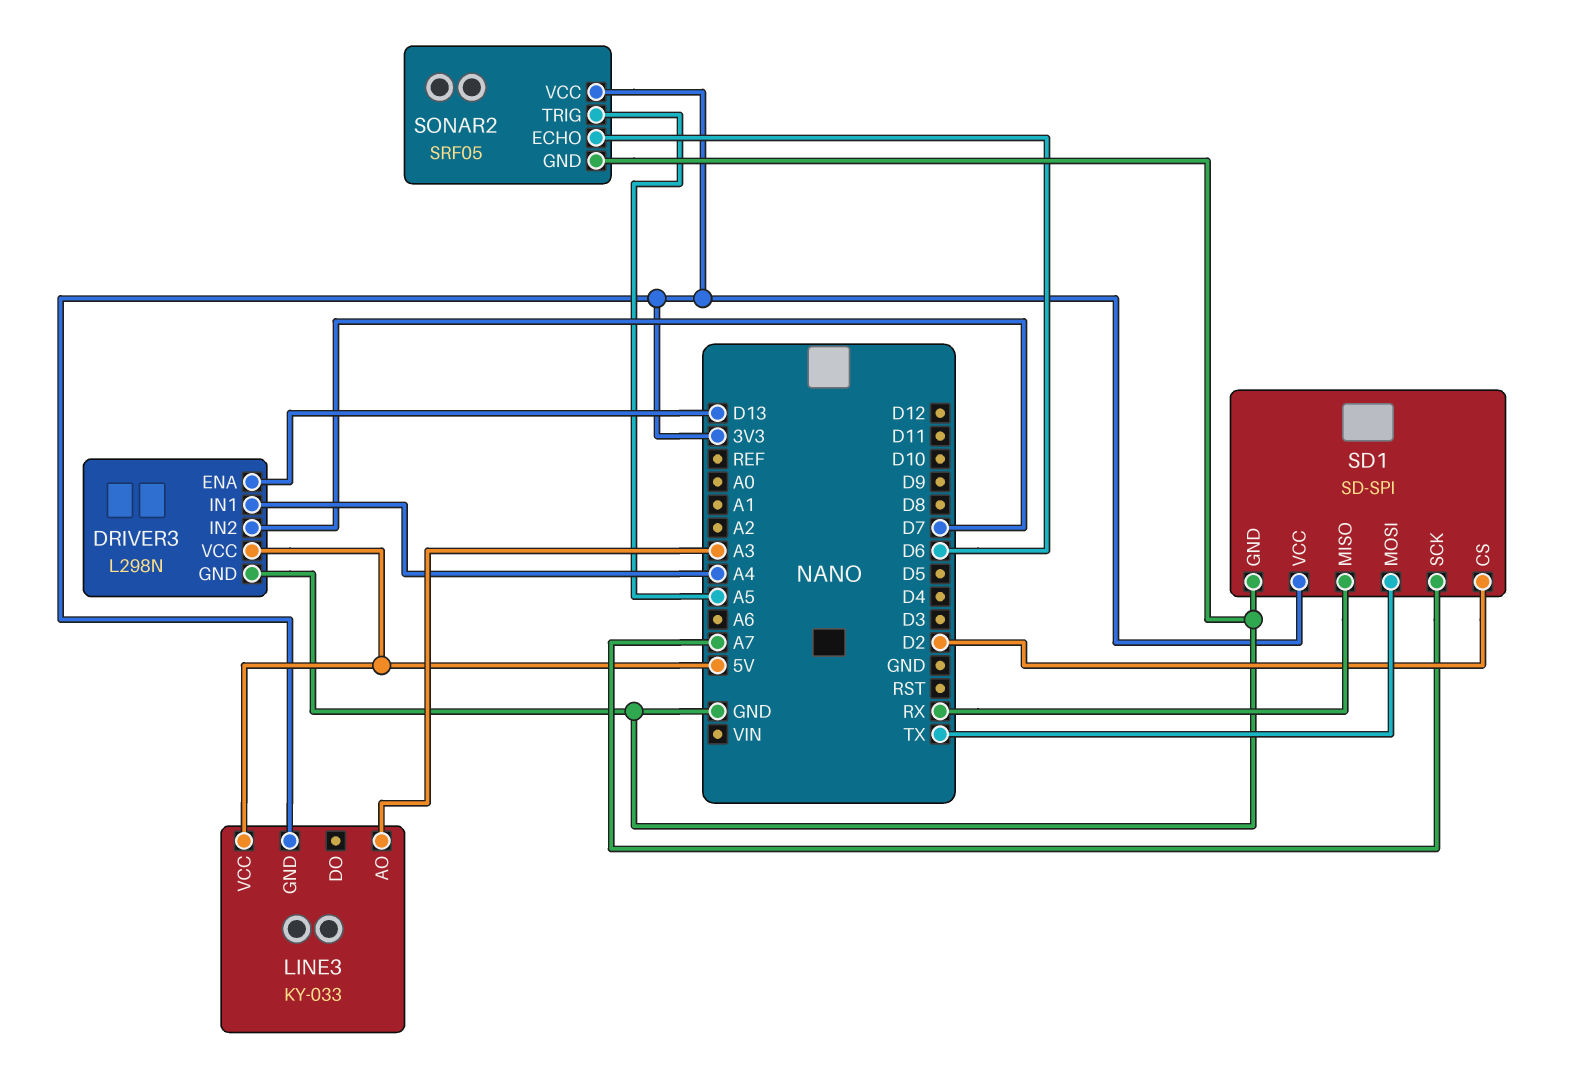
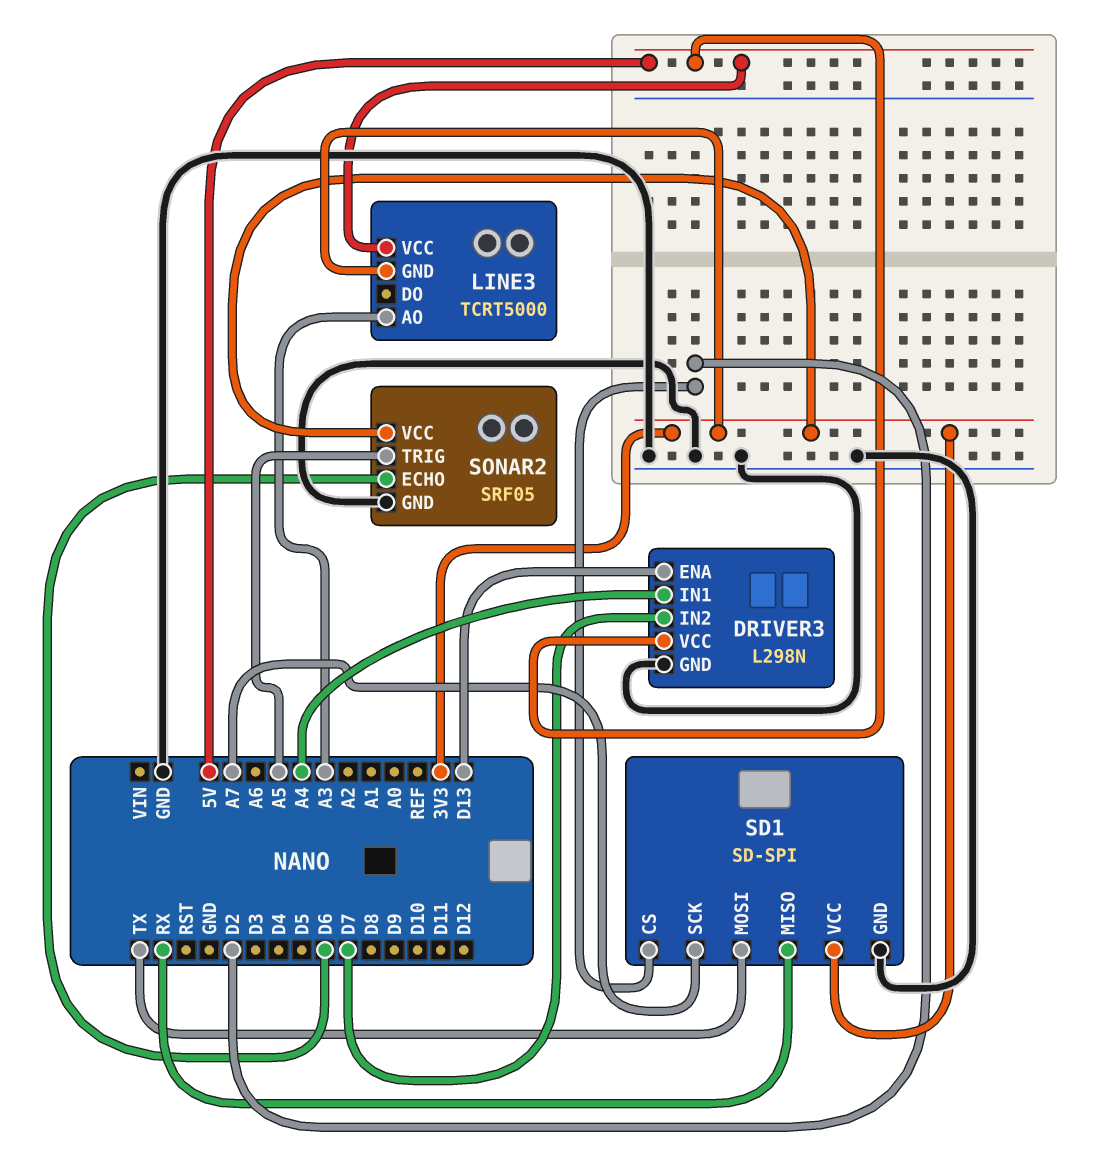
LINE3: KY-033 -> TCRT5000

